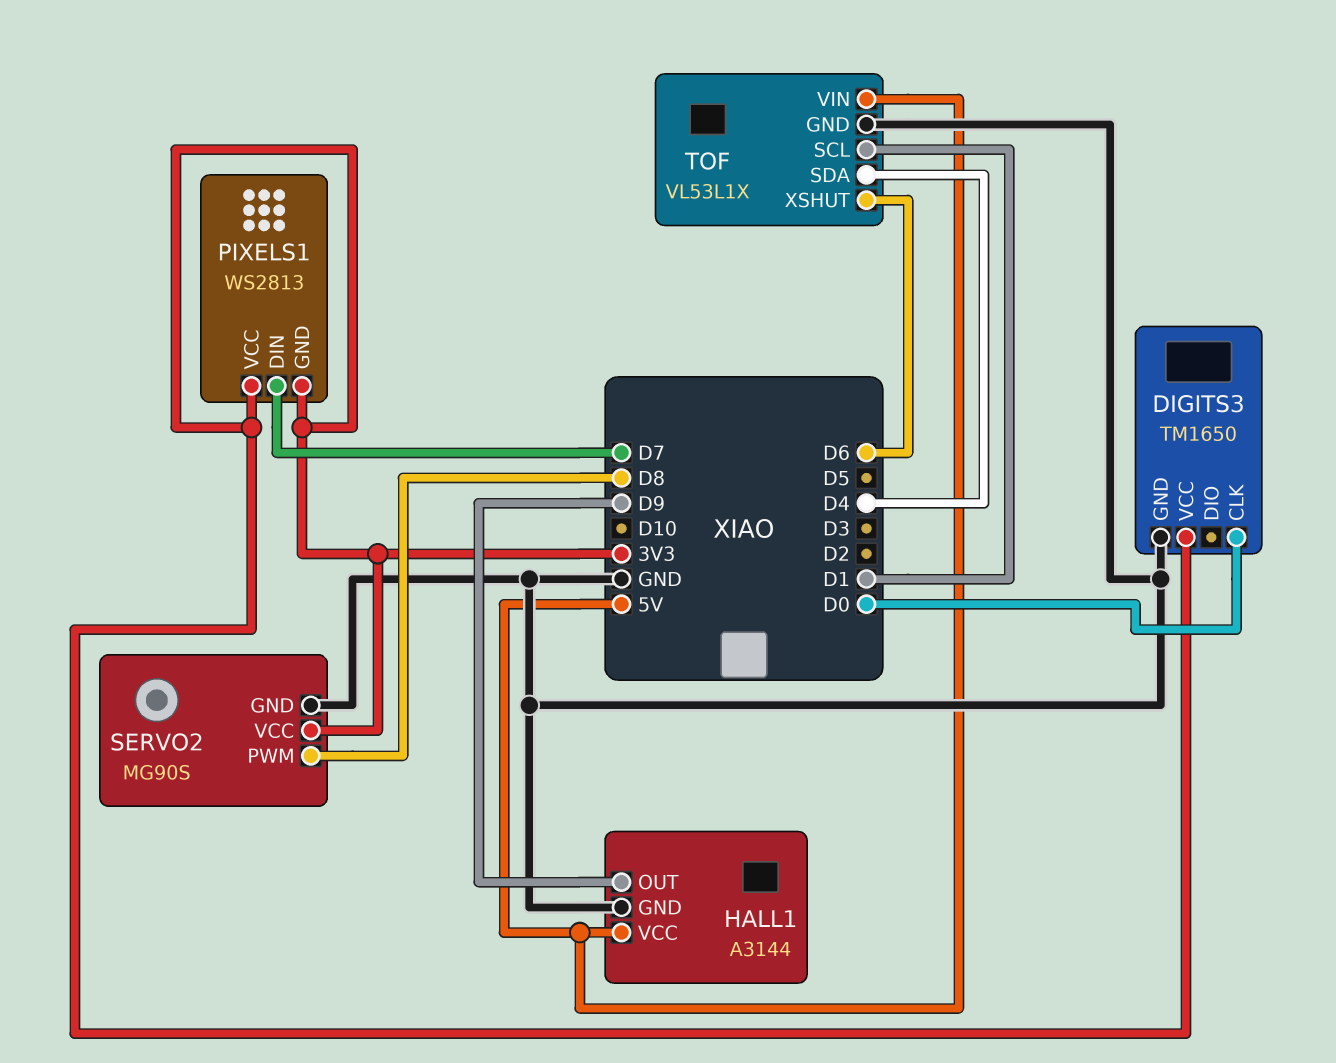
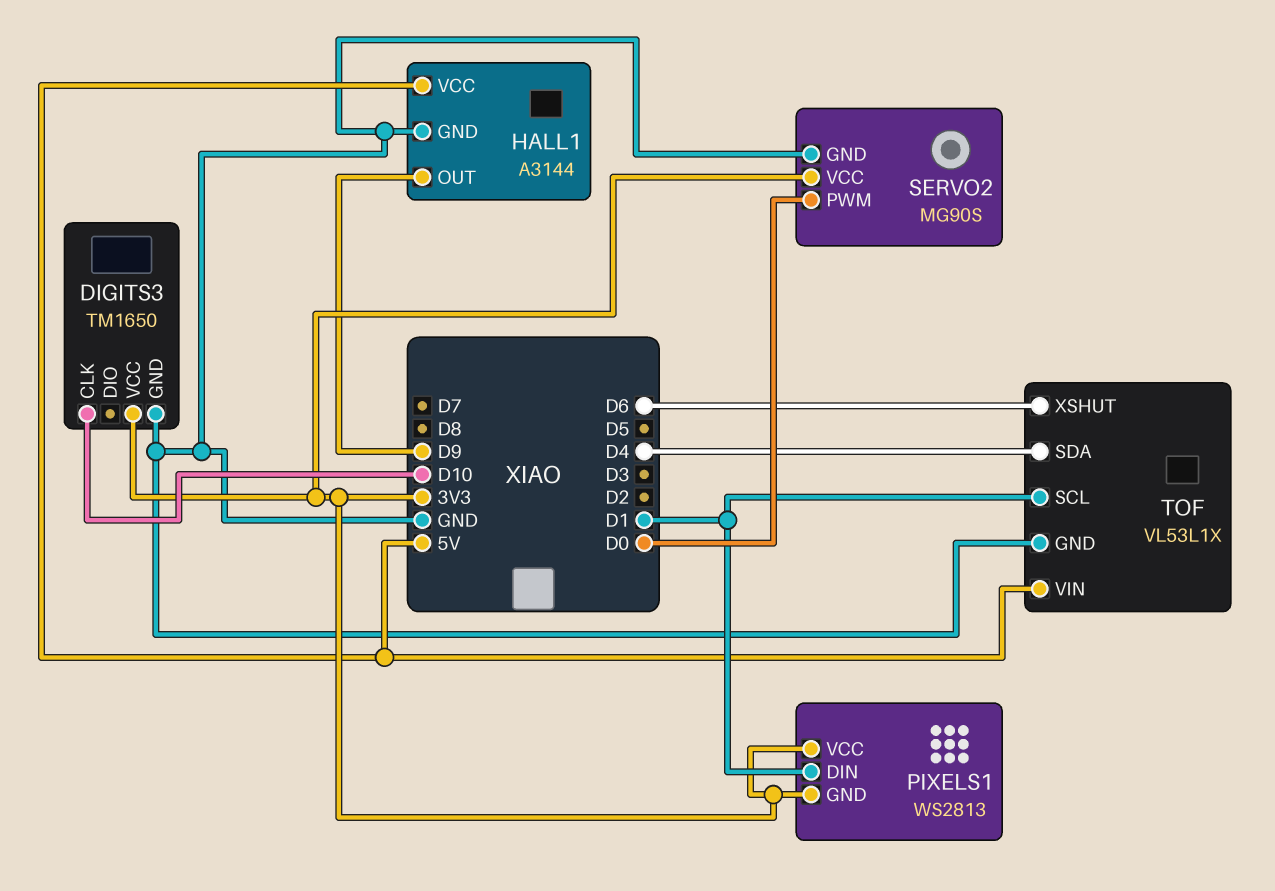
DIGITS3 pin CLK: D0 -> D10
PIXELS1 pin DIN: D7 -> D1
SERVO2 pin PWM: D8 -> D0

